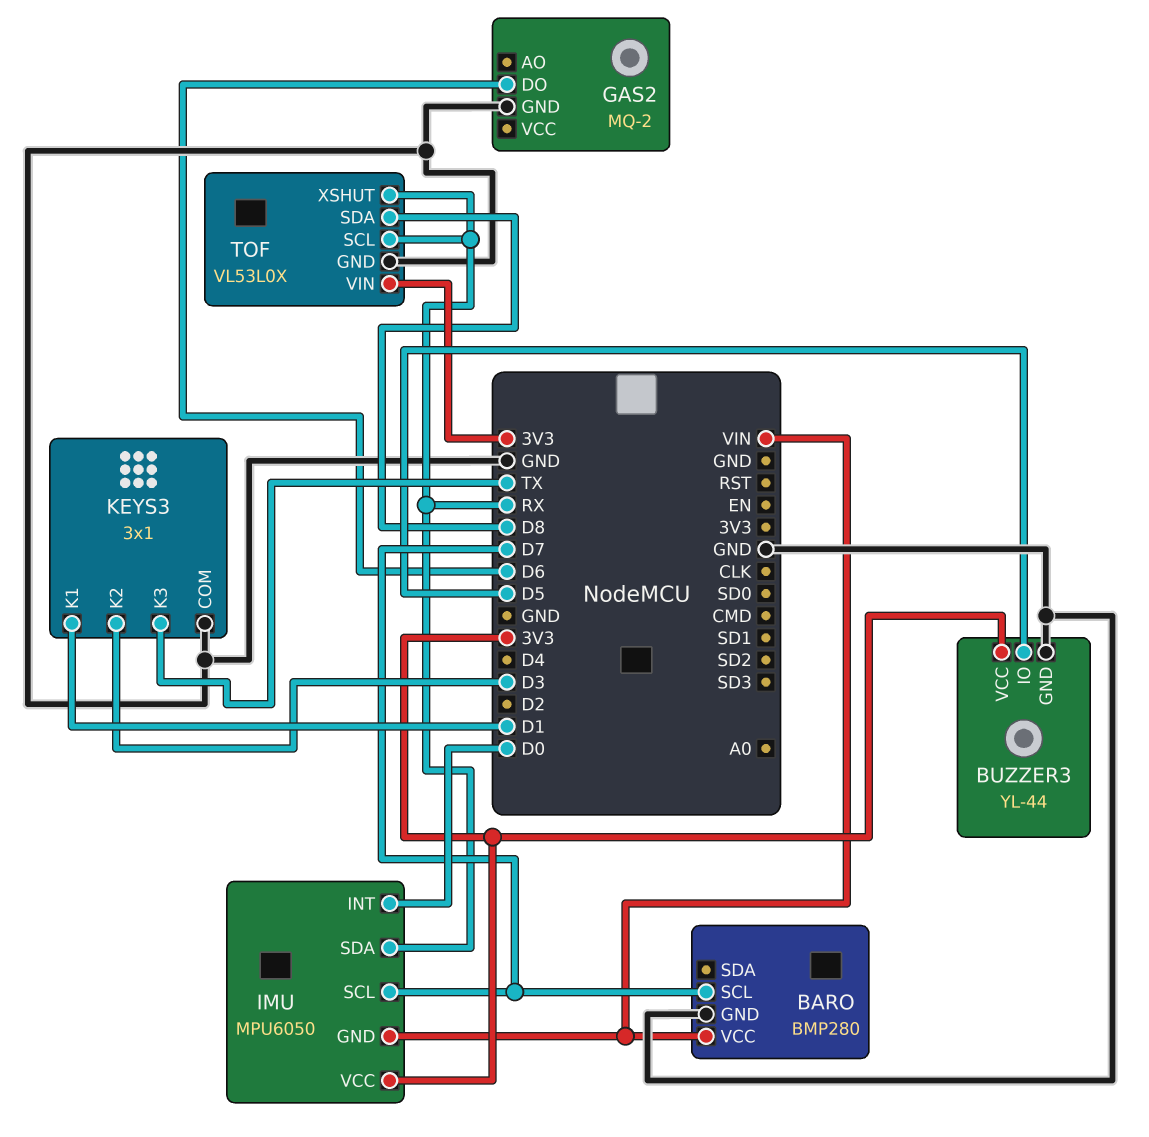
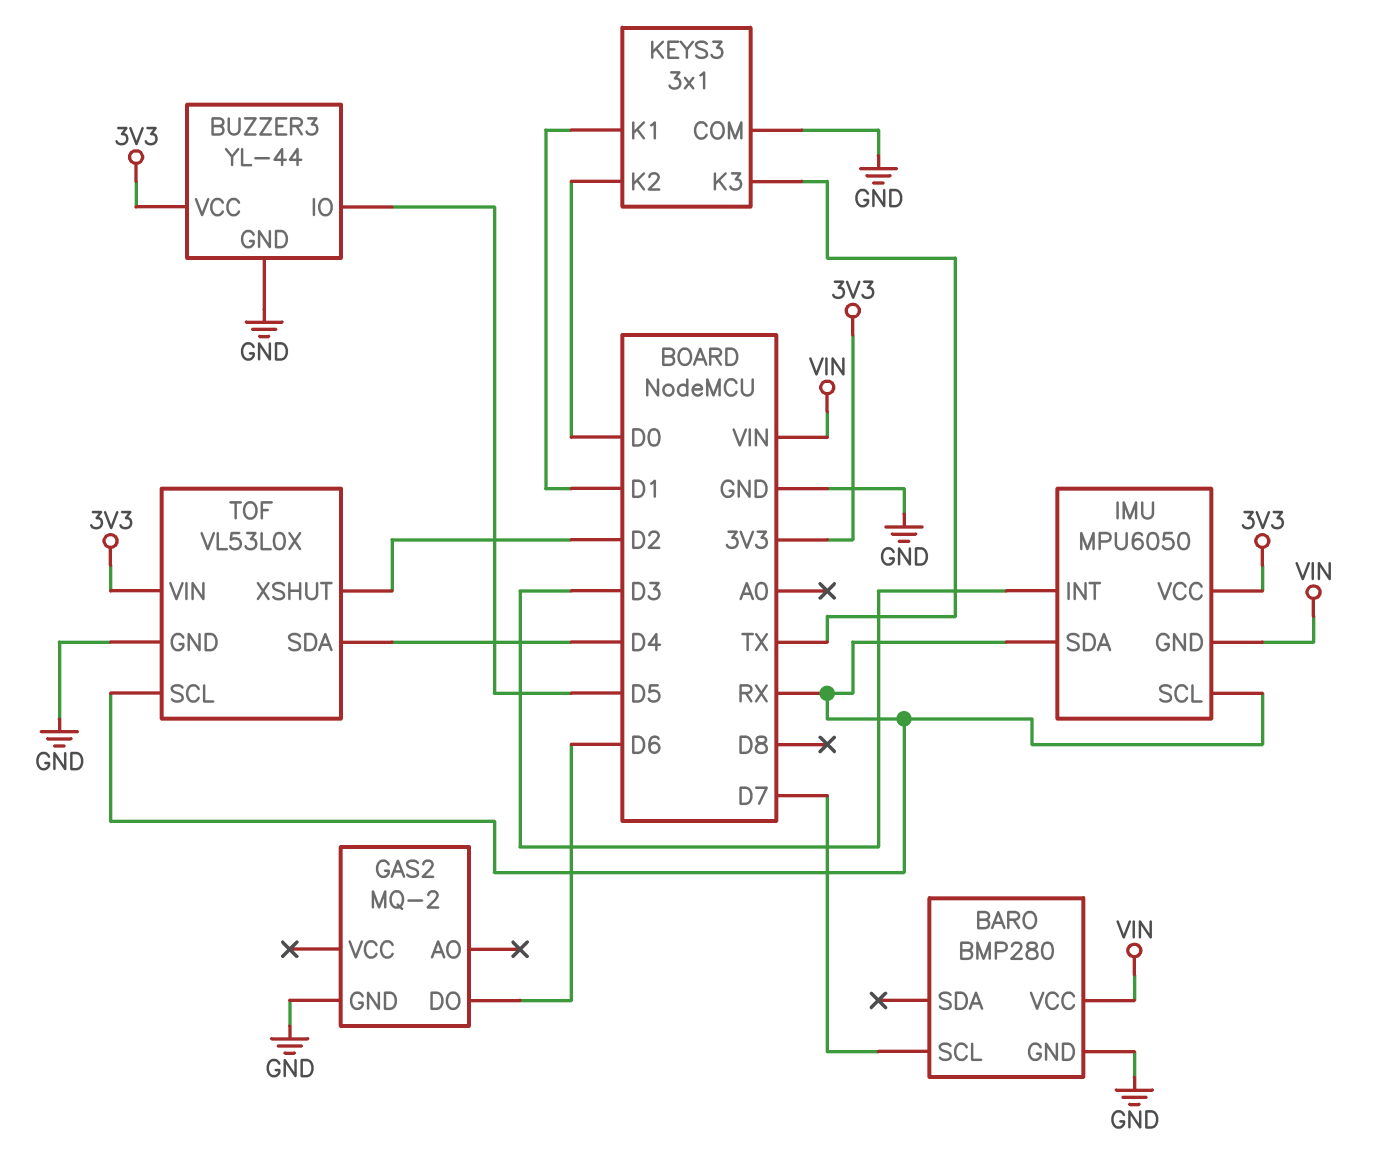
IMU pin INT: D0 -> D3
IMU pin SCL: D7 -> RX
KEYS3 pin K2: D3 -> D0
TOF pin SDA: D8 -> D4
TOF pin XSHUT: RX -> D2

